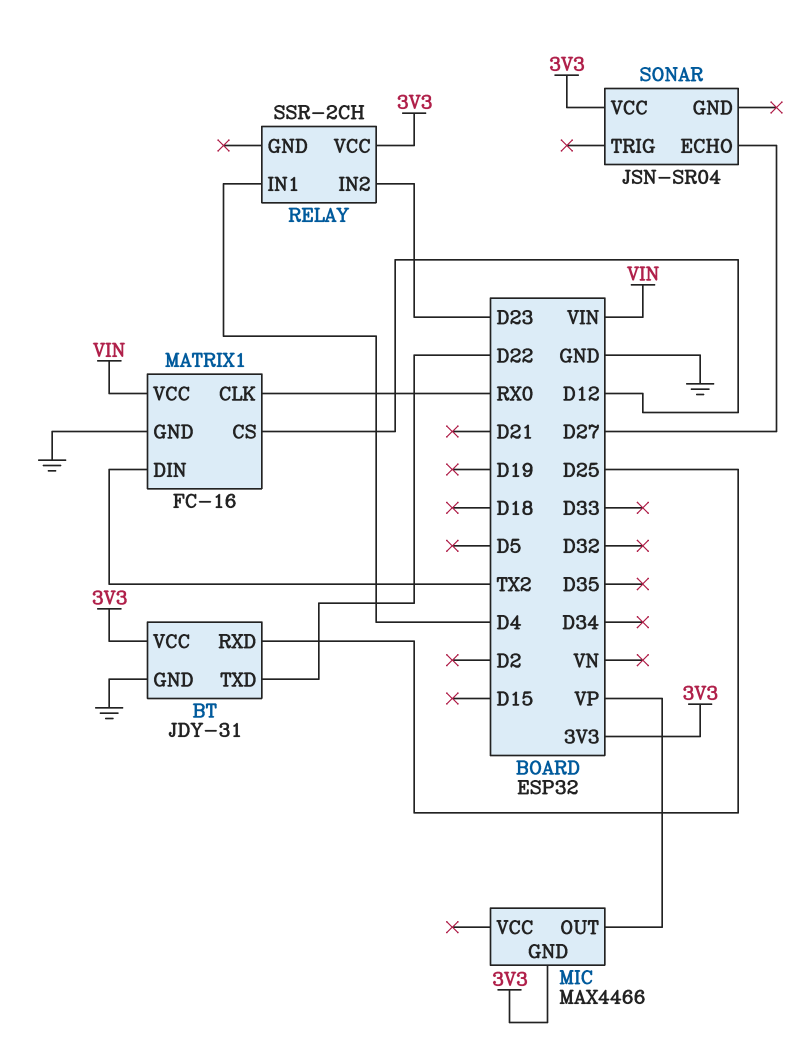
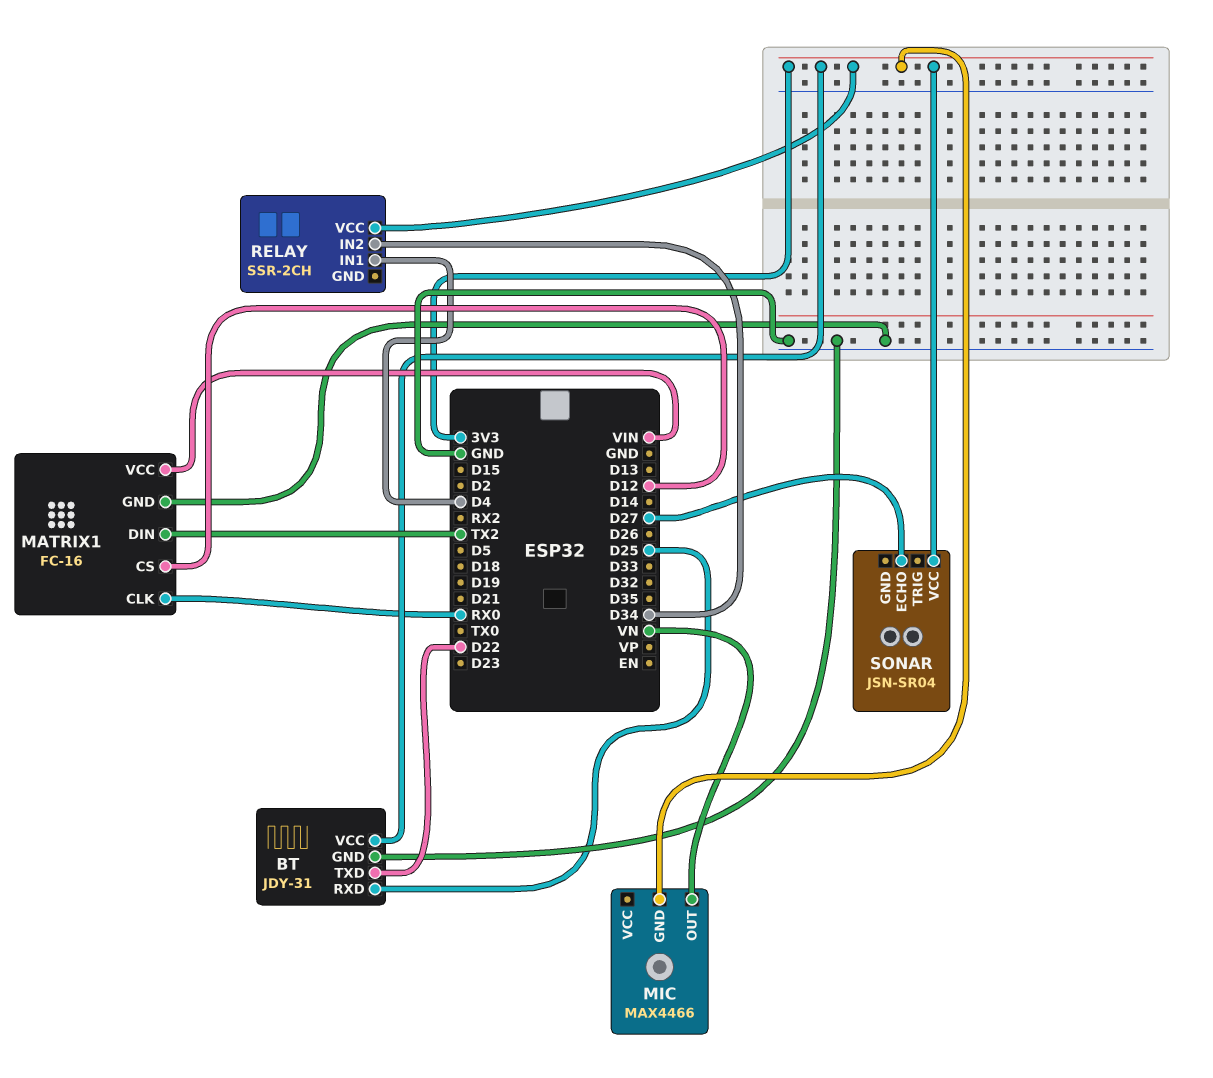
MIC pin OUT: VP -> VN
RELAY pin IN2: D23 -> D34

